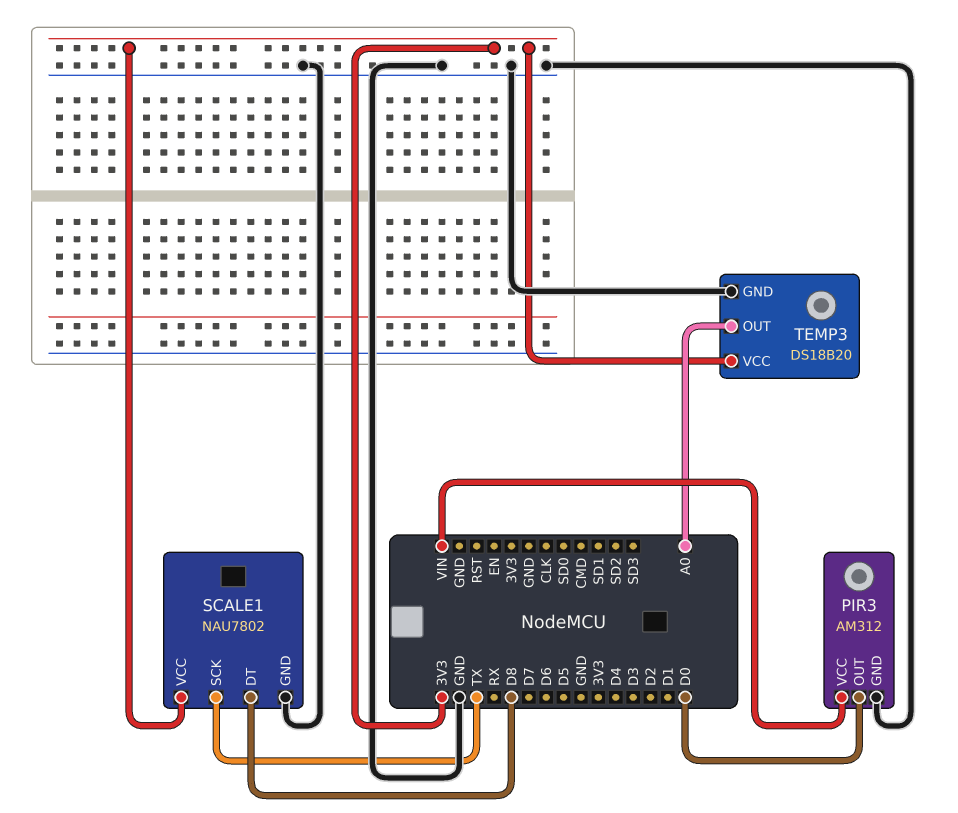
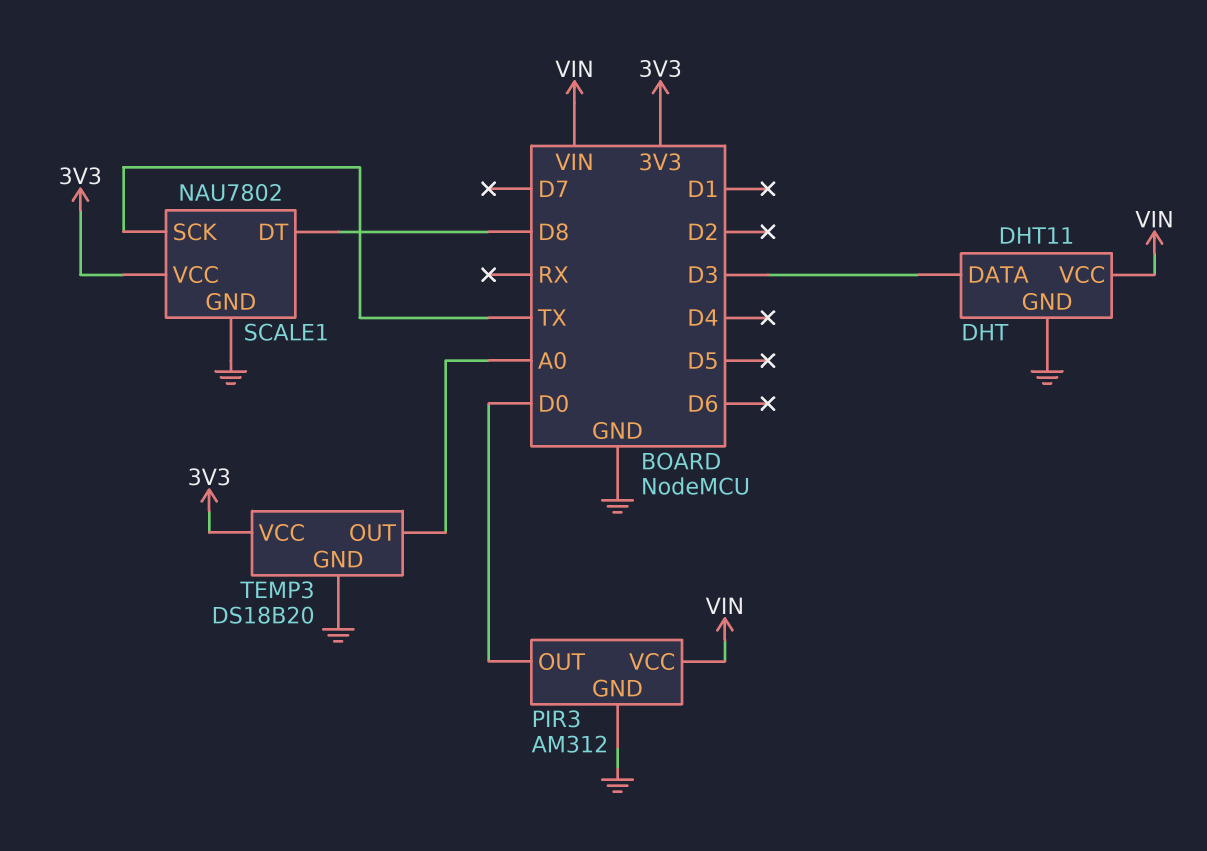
DHT: none -> DHT11
DHT pin DATA: none -> D3
DHT pin GND: none -> GND
DHT pin VCC: none -> VIN

